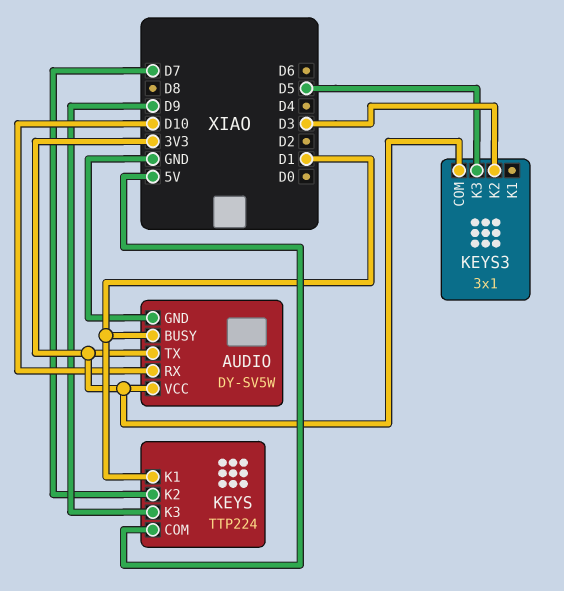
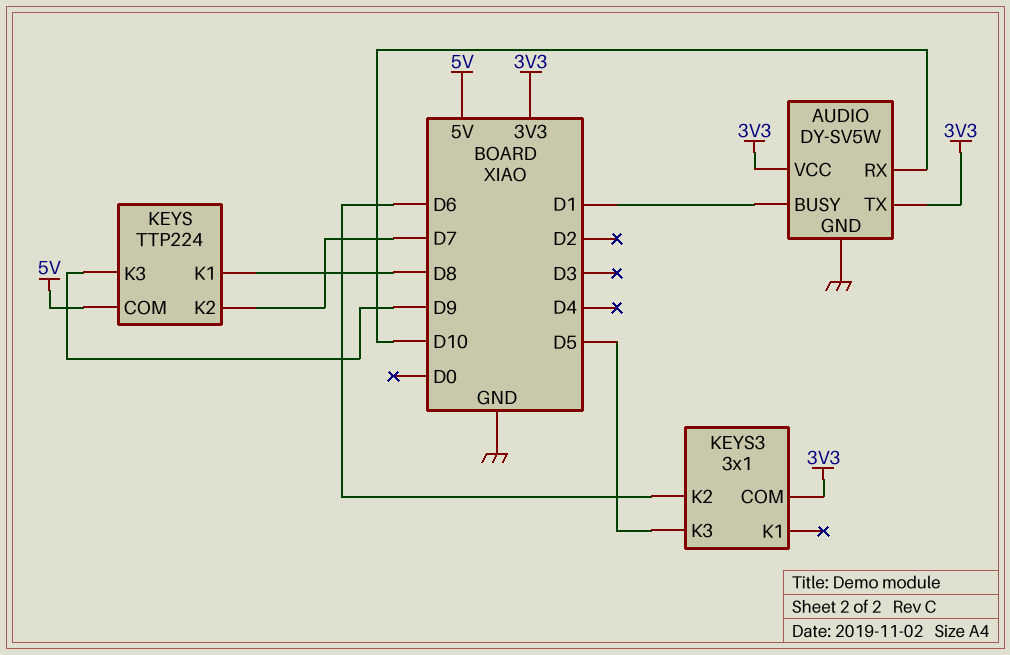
KEYS pin K1: D1 -> D8
KEYS3 pin K2: D3 -> D6

